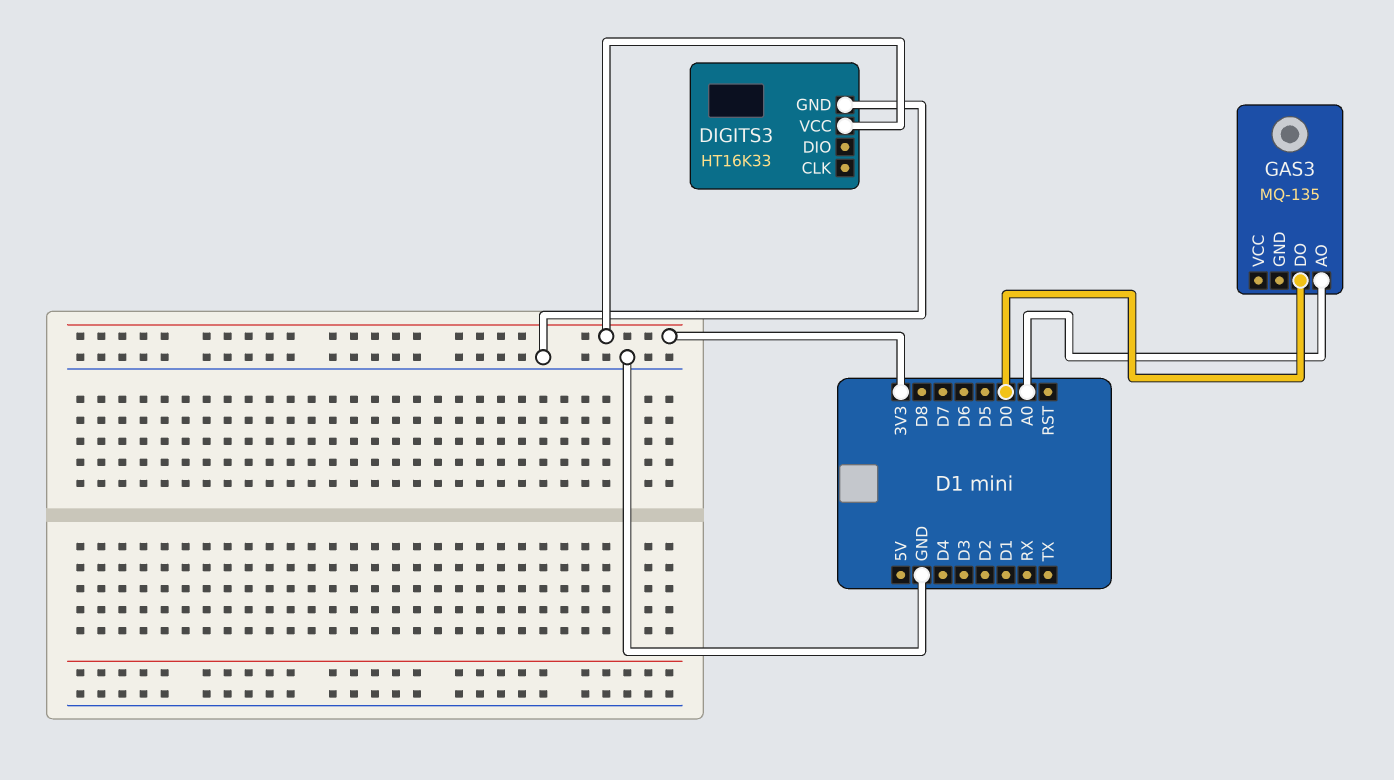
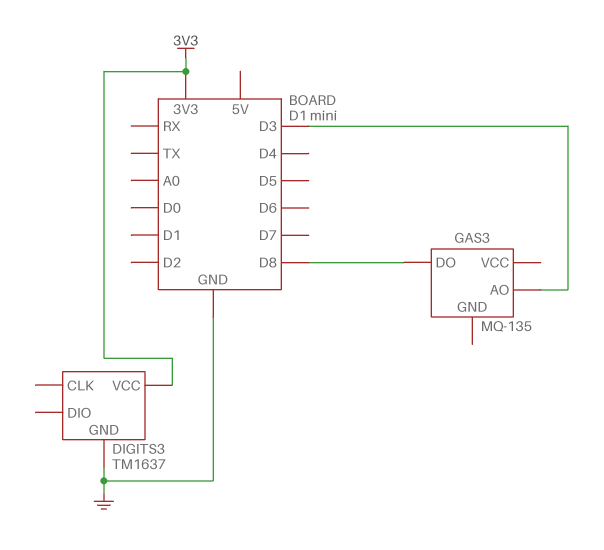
DIGITS3: HT16K33 -> TM1637
GAS3 pin AO: A0 -> D3
GAS3 pin DO: D0 -> D8

